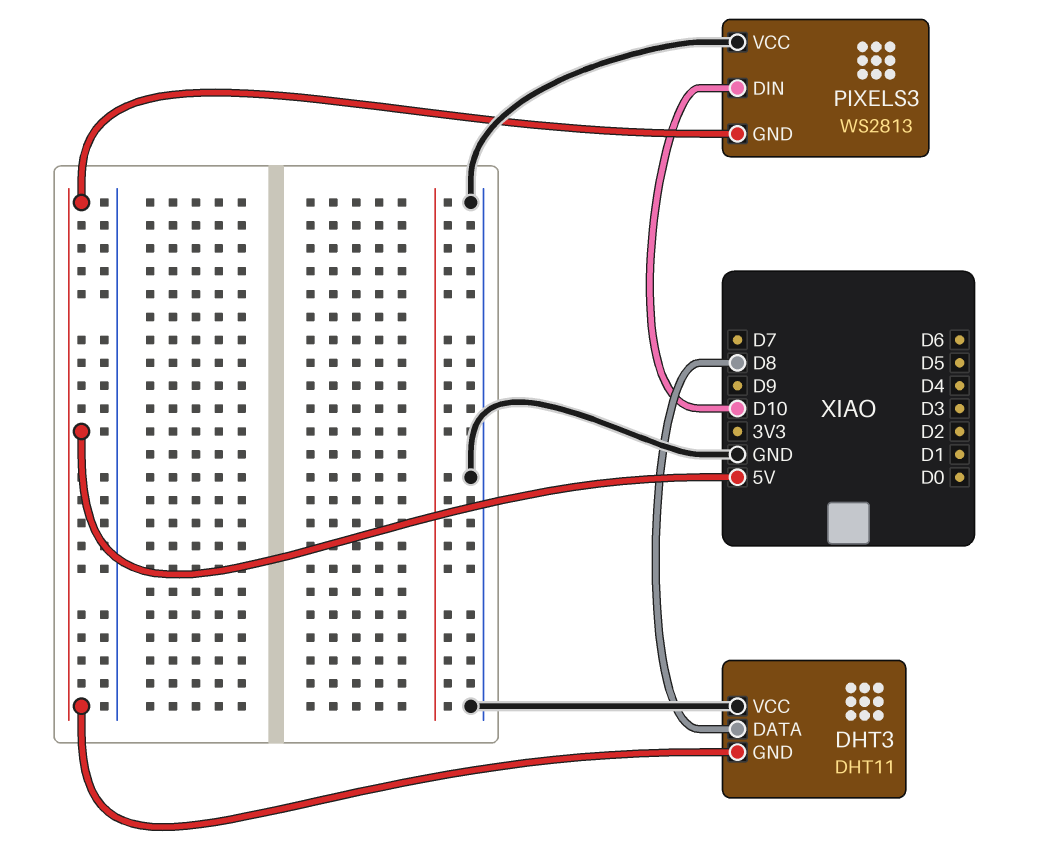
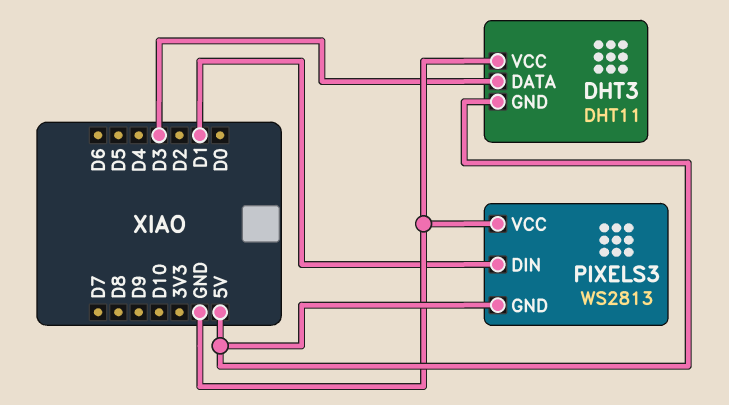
DHT3 pin DATA: D8 -> D3
PIXELS3 pin DIN: D10 -> D1

